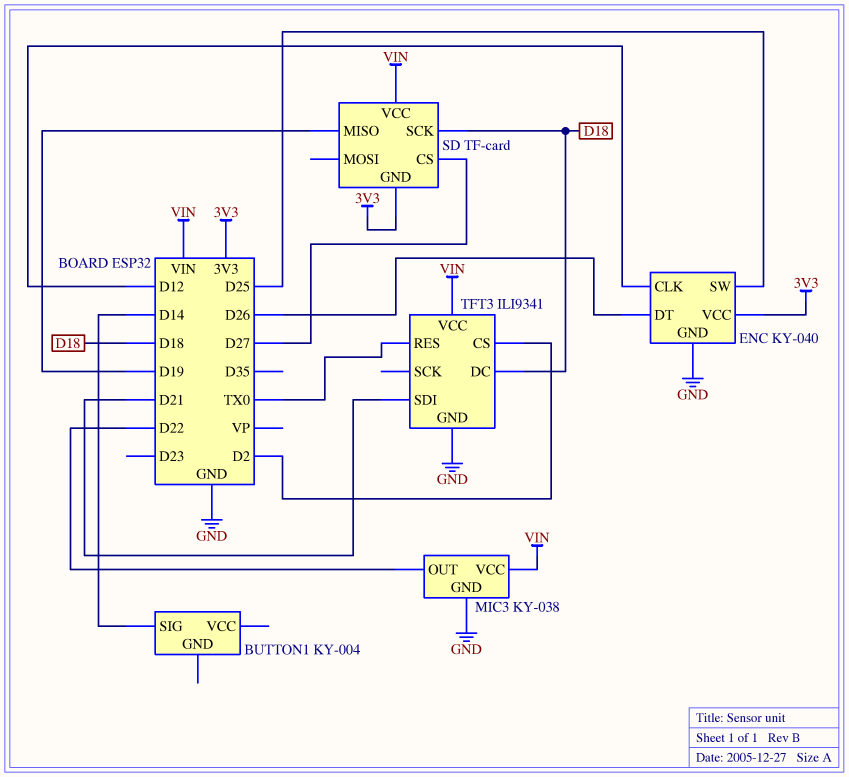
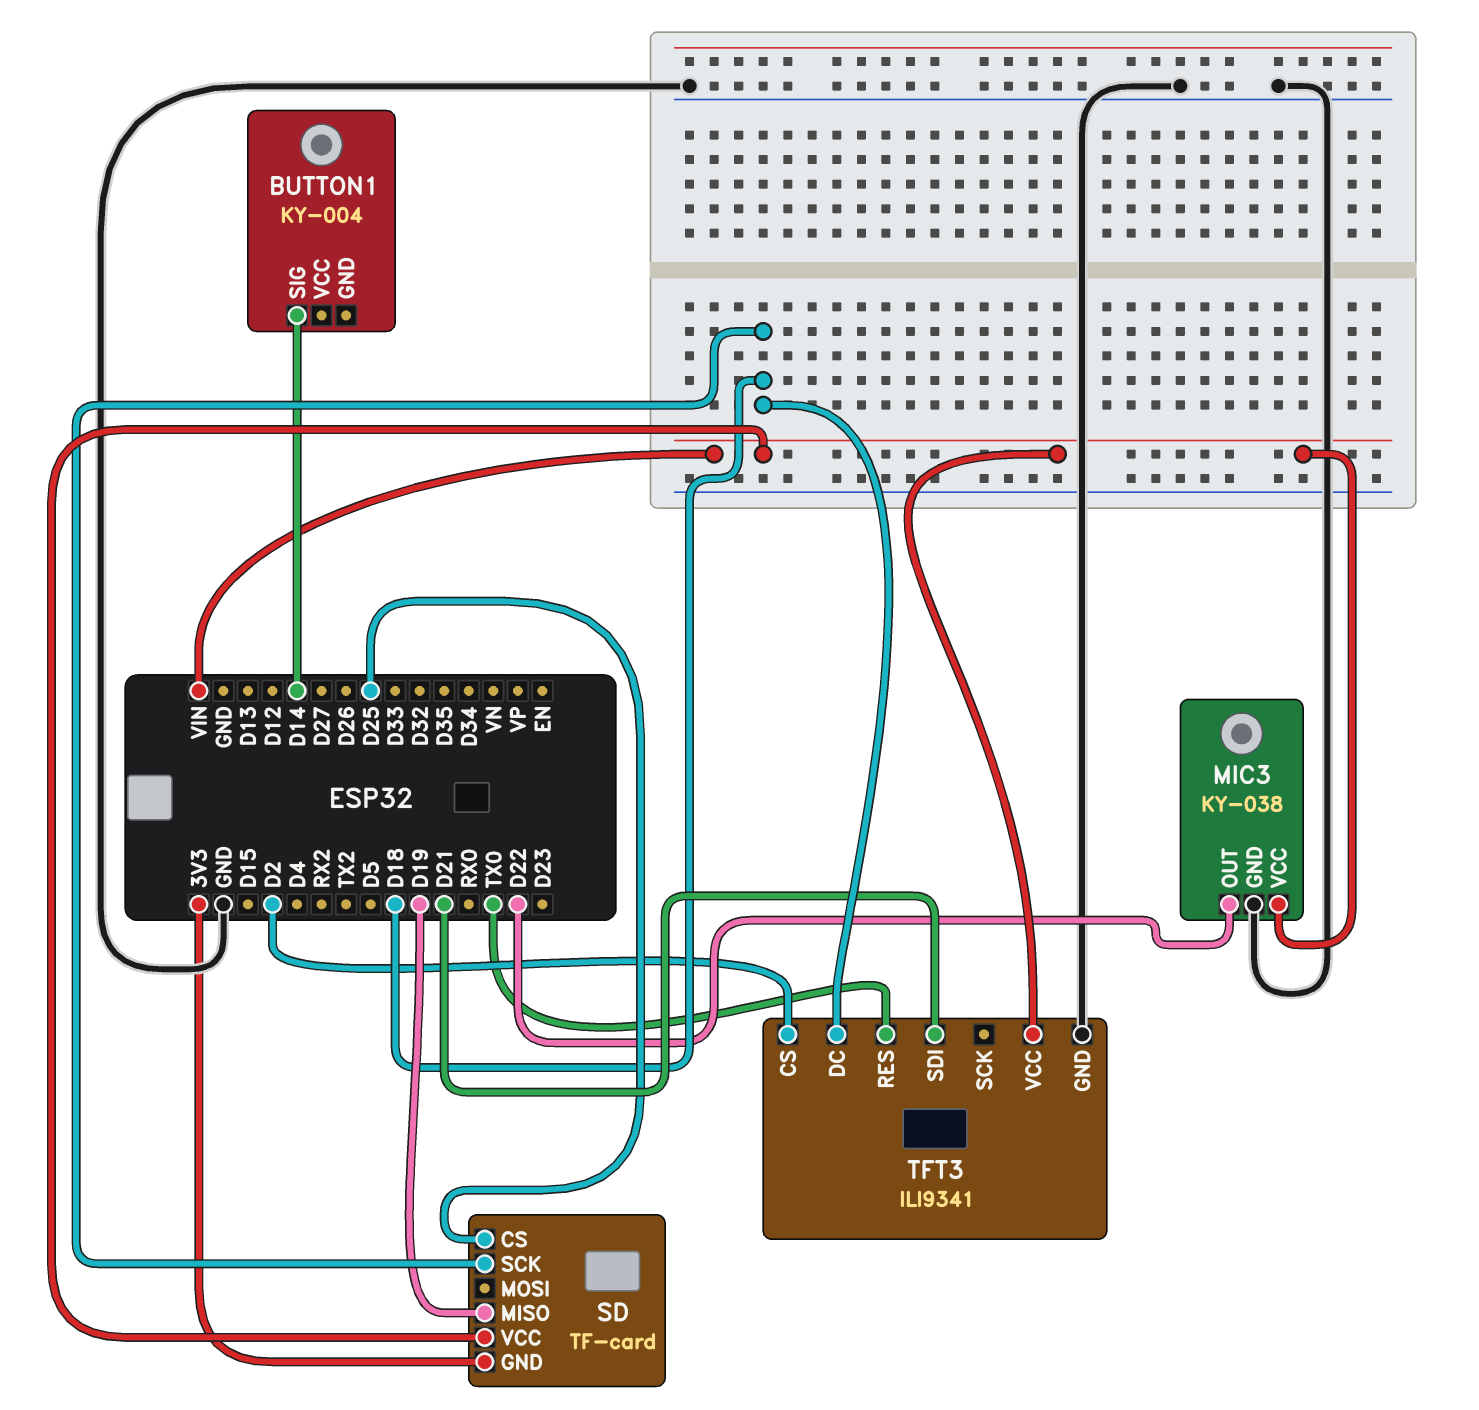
ENC: KY-040 -> none
ENC pin CLK: D12 -> none
ENC pin DT: D26 -> none
ENC pin GND: GND -> none
ENC pin SW: D25 -> none
ENC pin VCC: 3V3 -> none
SD pin CS: D27 -> D25

